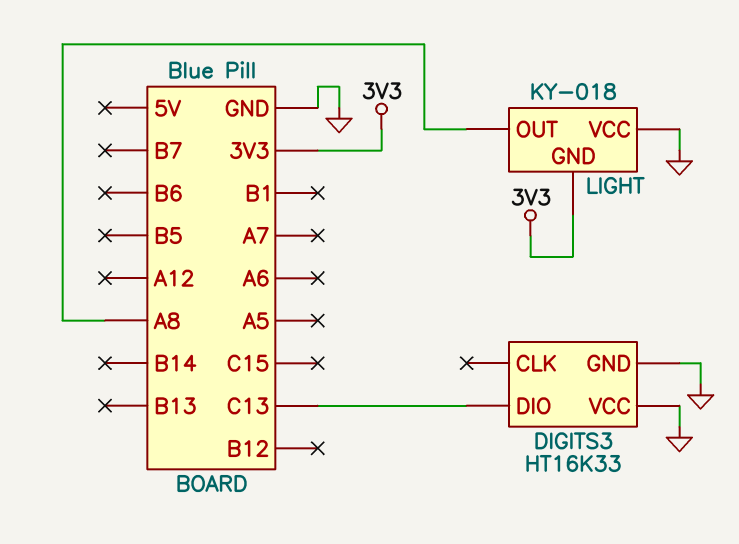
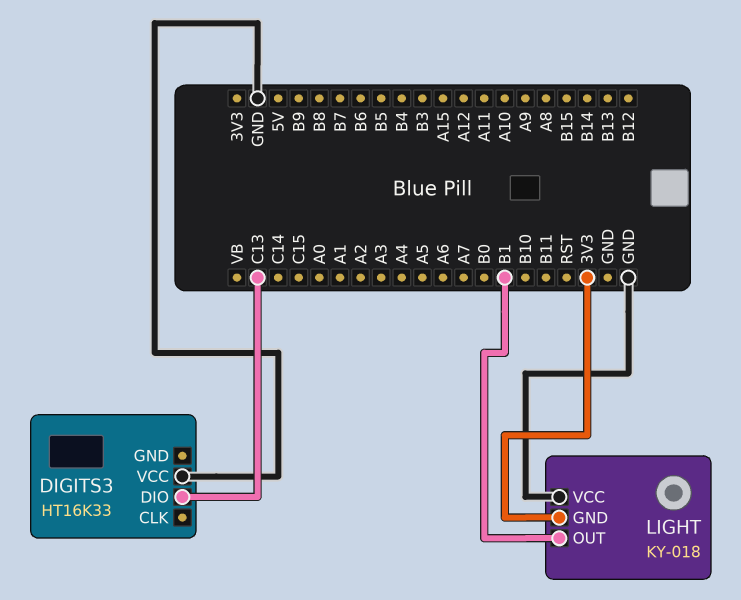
DIGITS3 pin GND: GND -> none
LIGHT pin OUT: A8 -> B1

